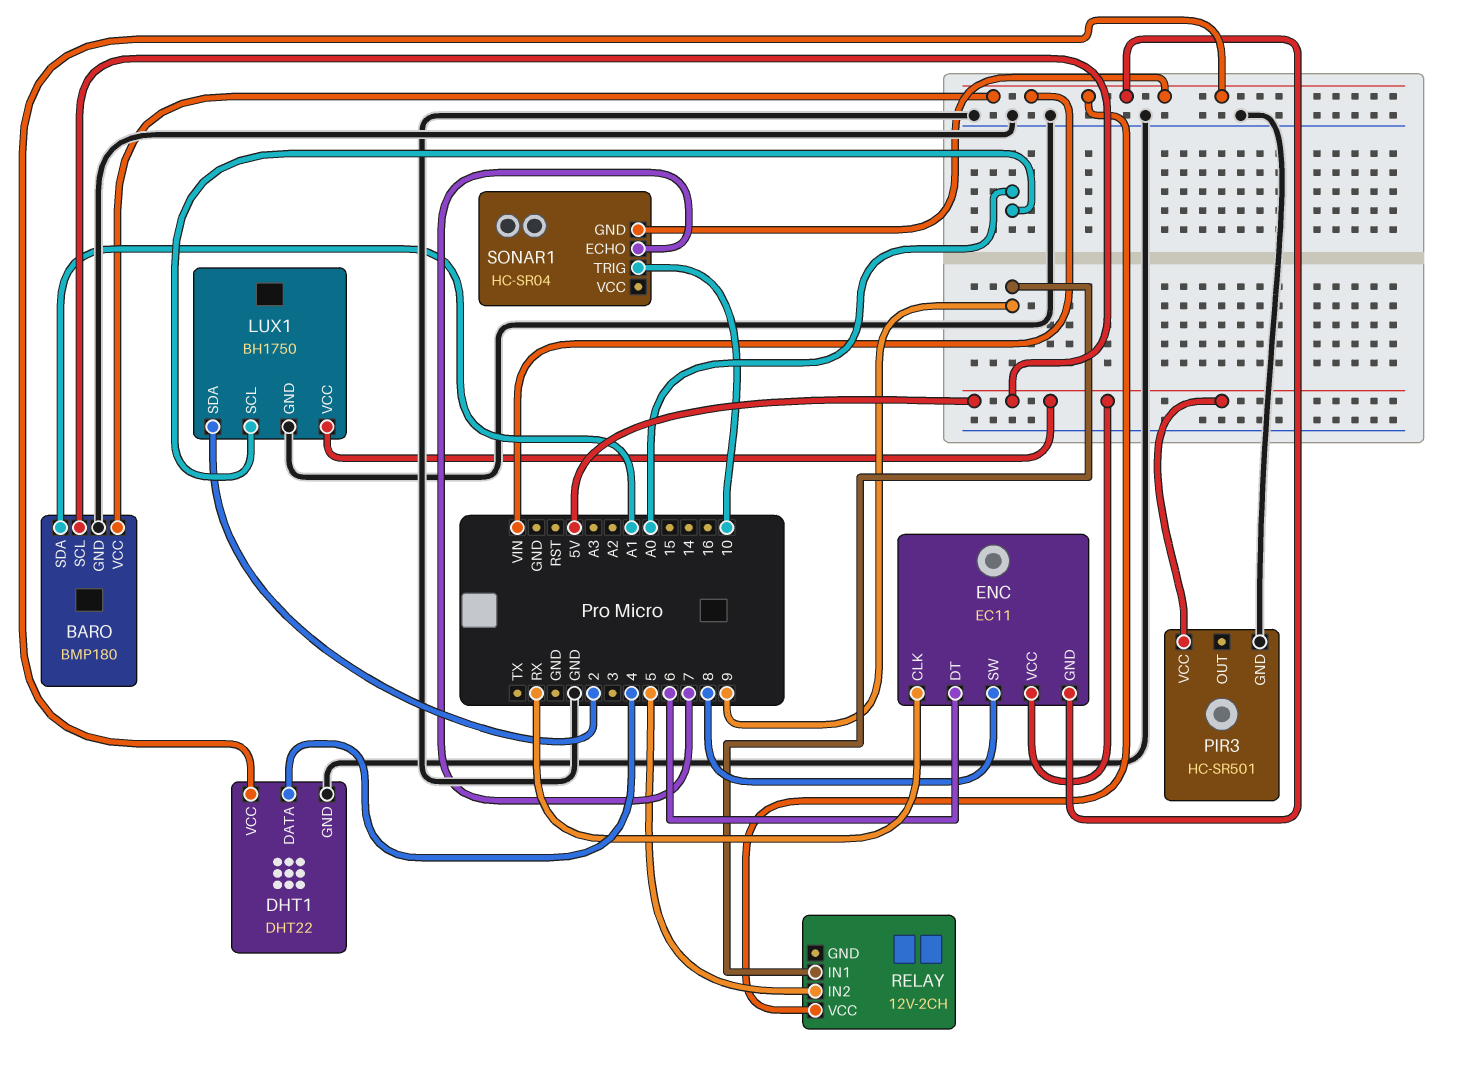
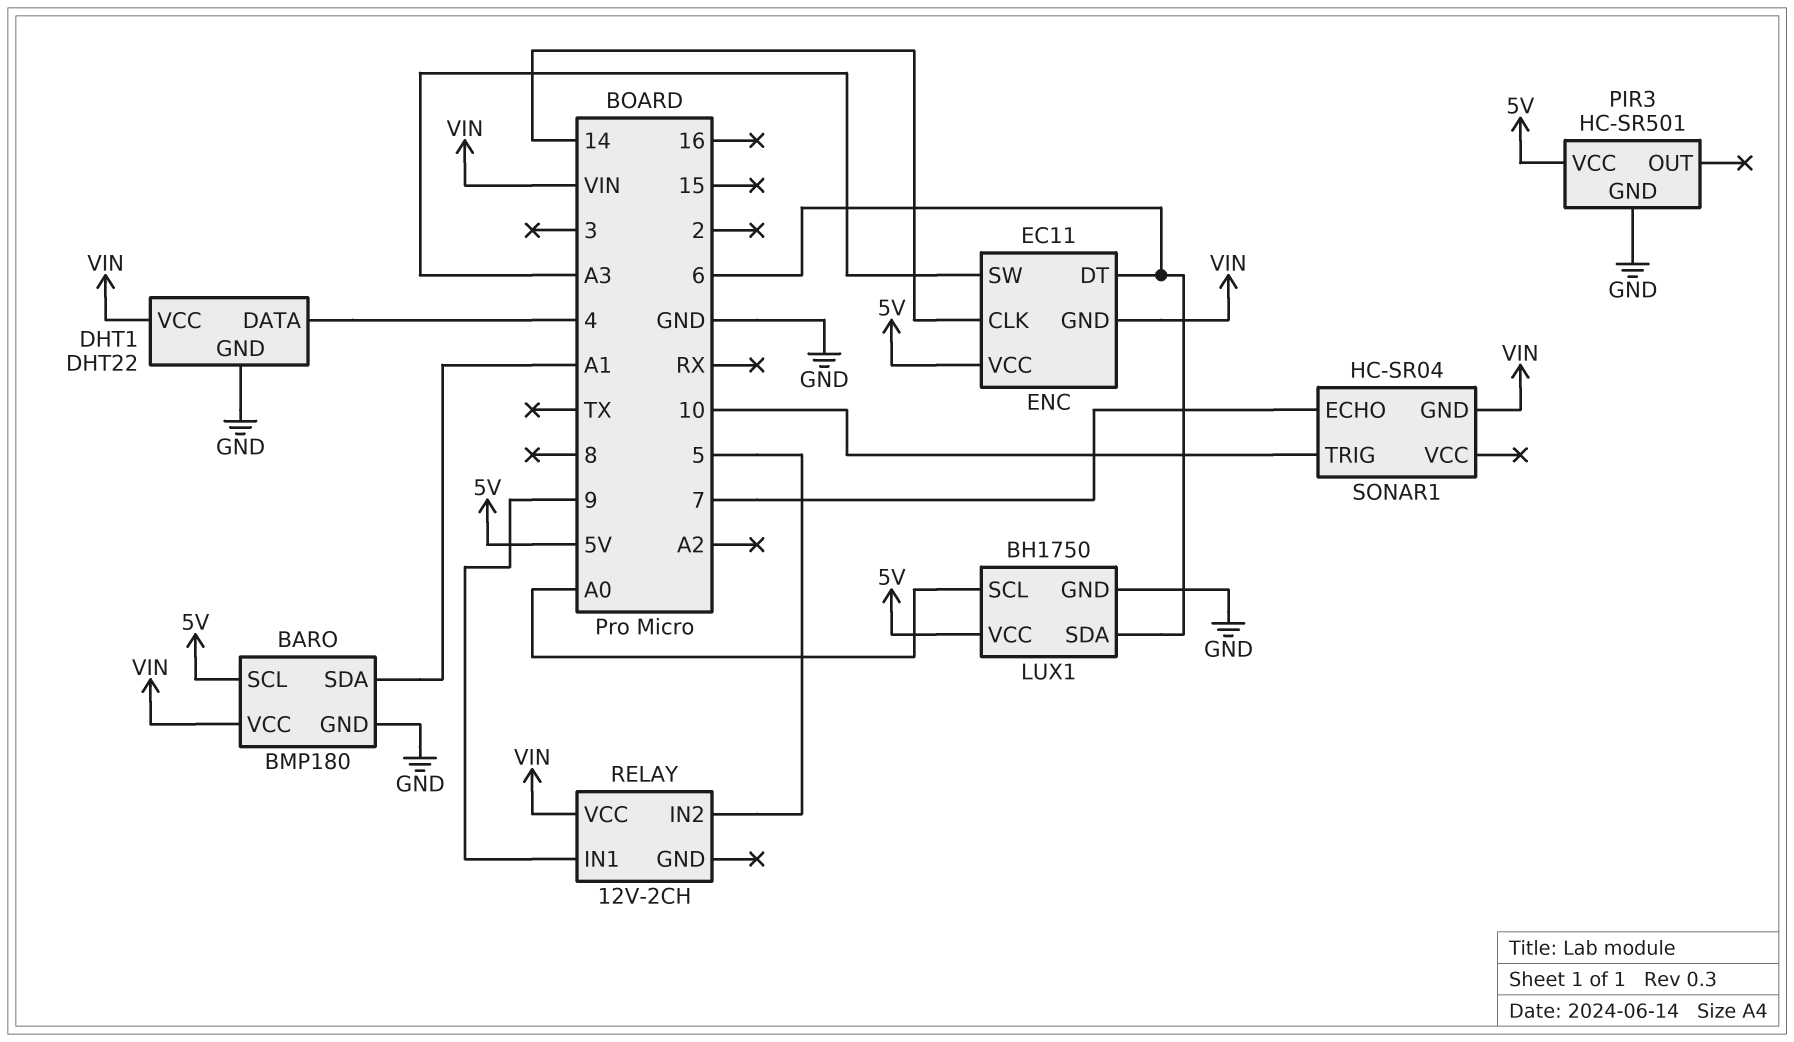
ENC pin CLK: RX -> 14
ENC pin SW: 8 -> A3
LUX1 pin SDA: 2 -> 6

